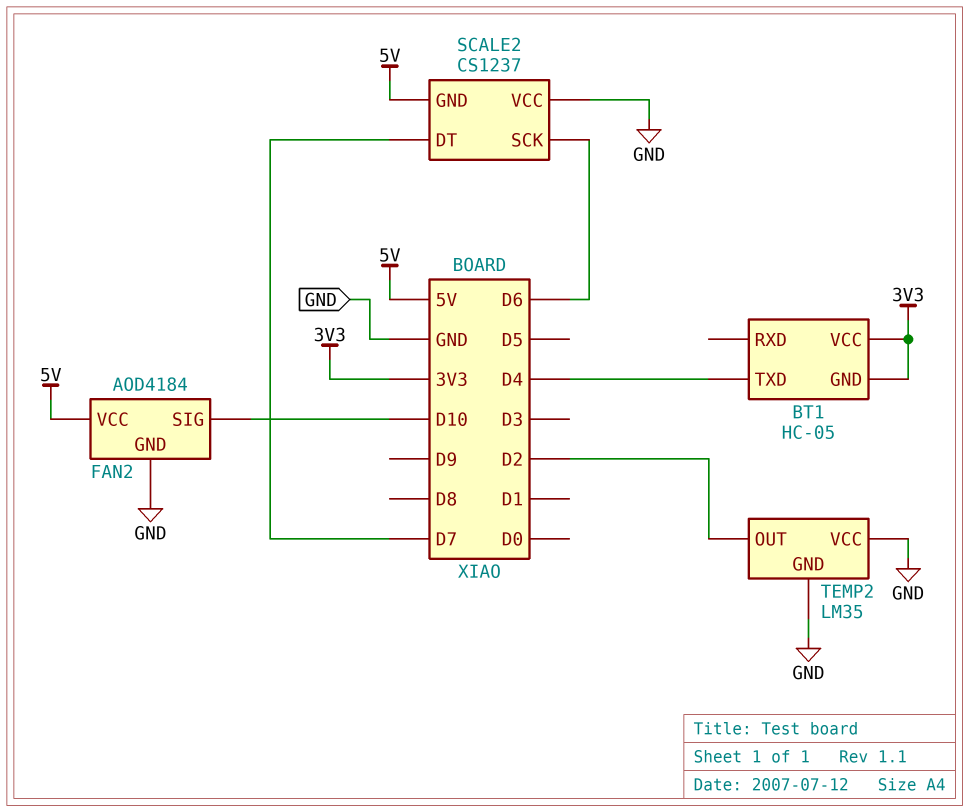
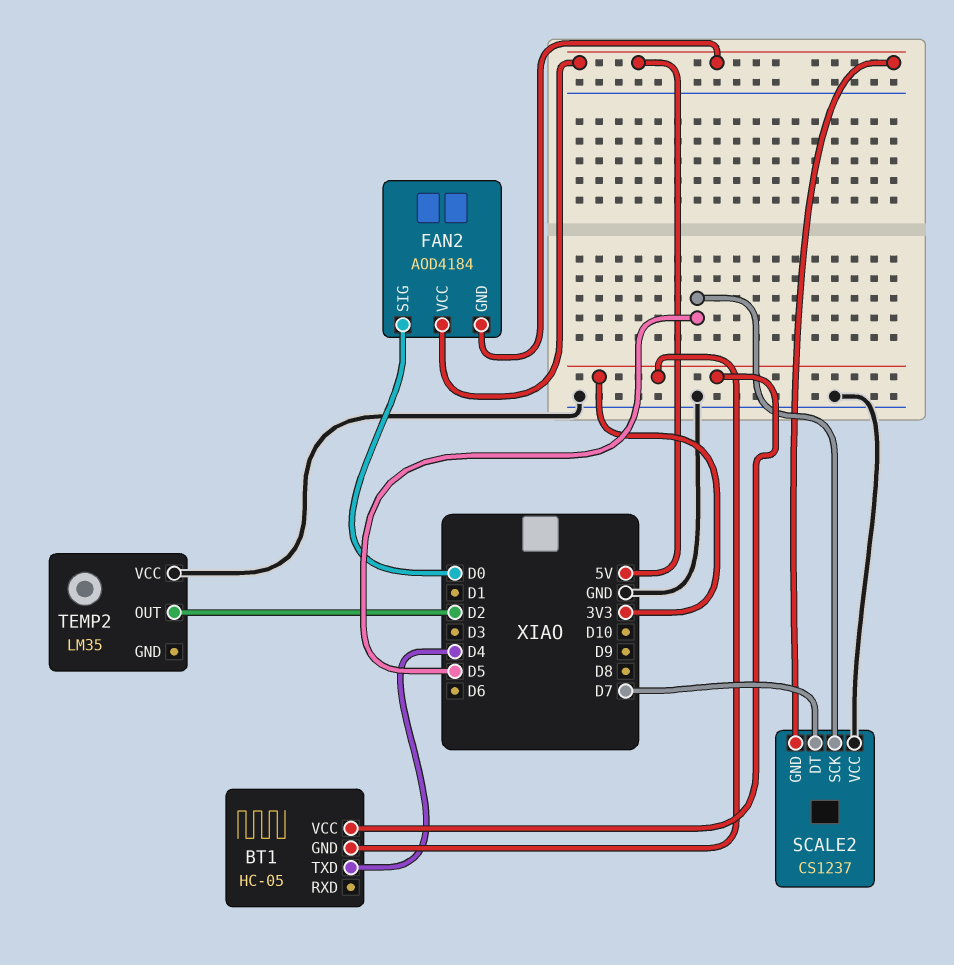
FAN2 pin GND: GND -> 5V
FAN2 pin SIG: D10 -> D0
SCALE2 pin SCK: D6 -> D5
TEMP2 pin GND: GND -> none

